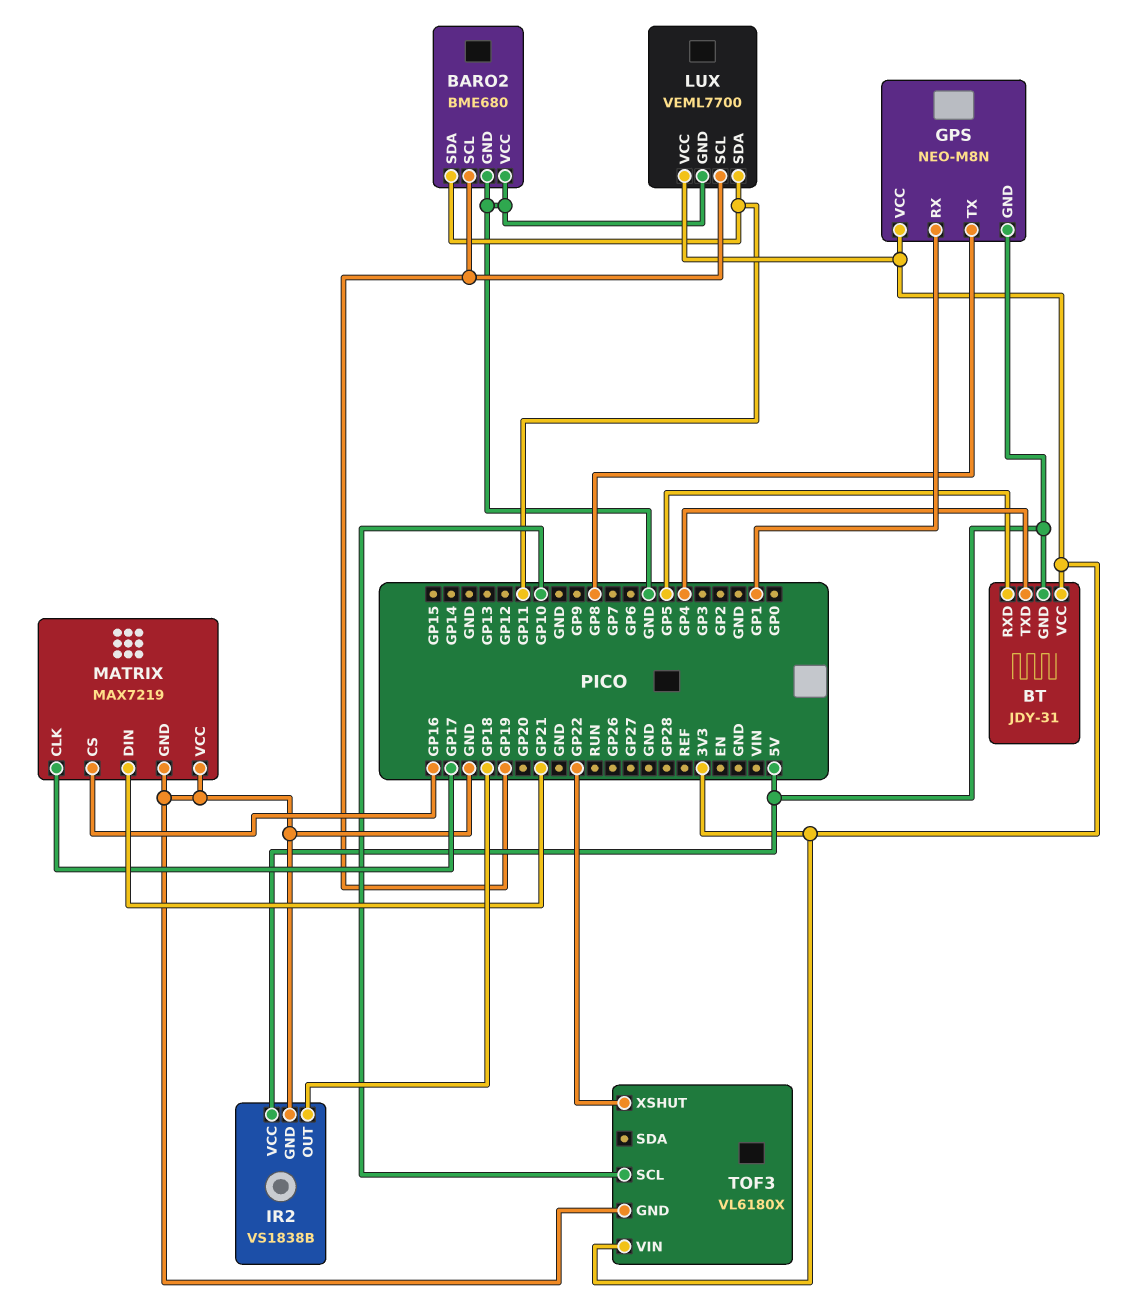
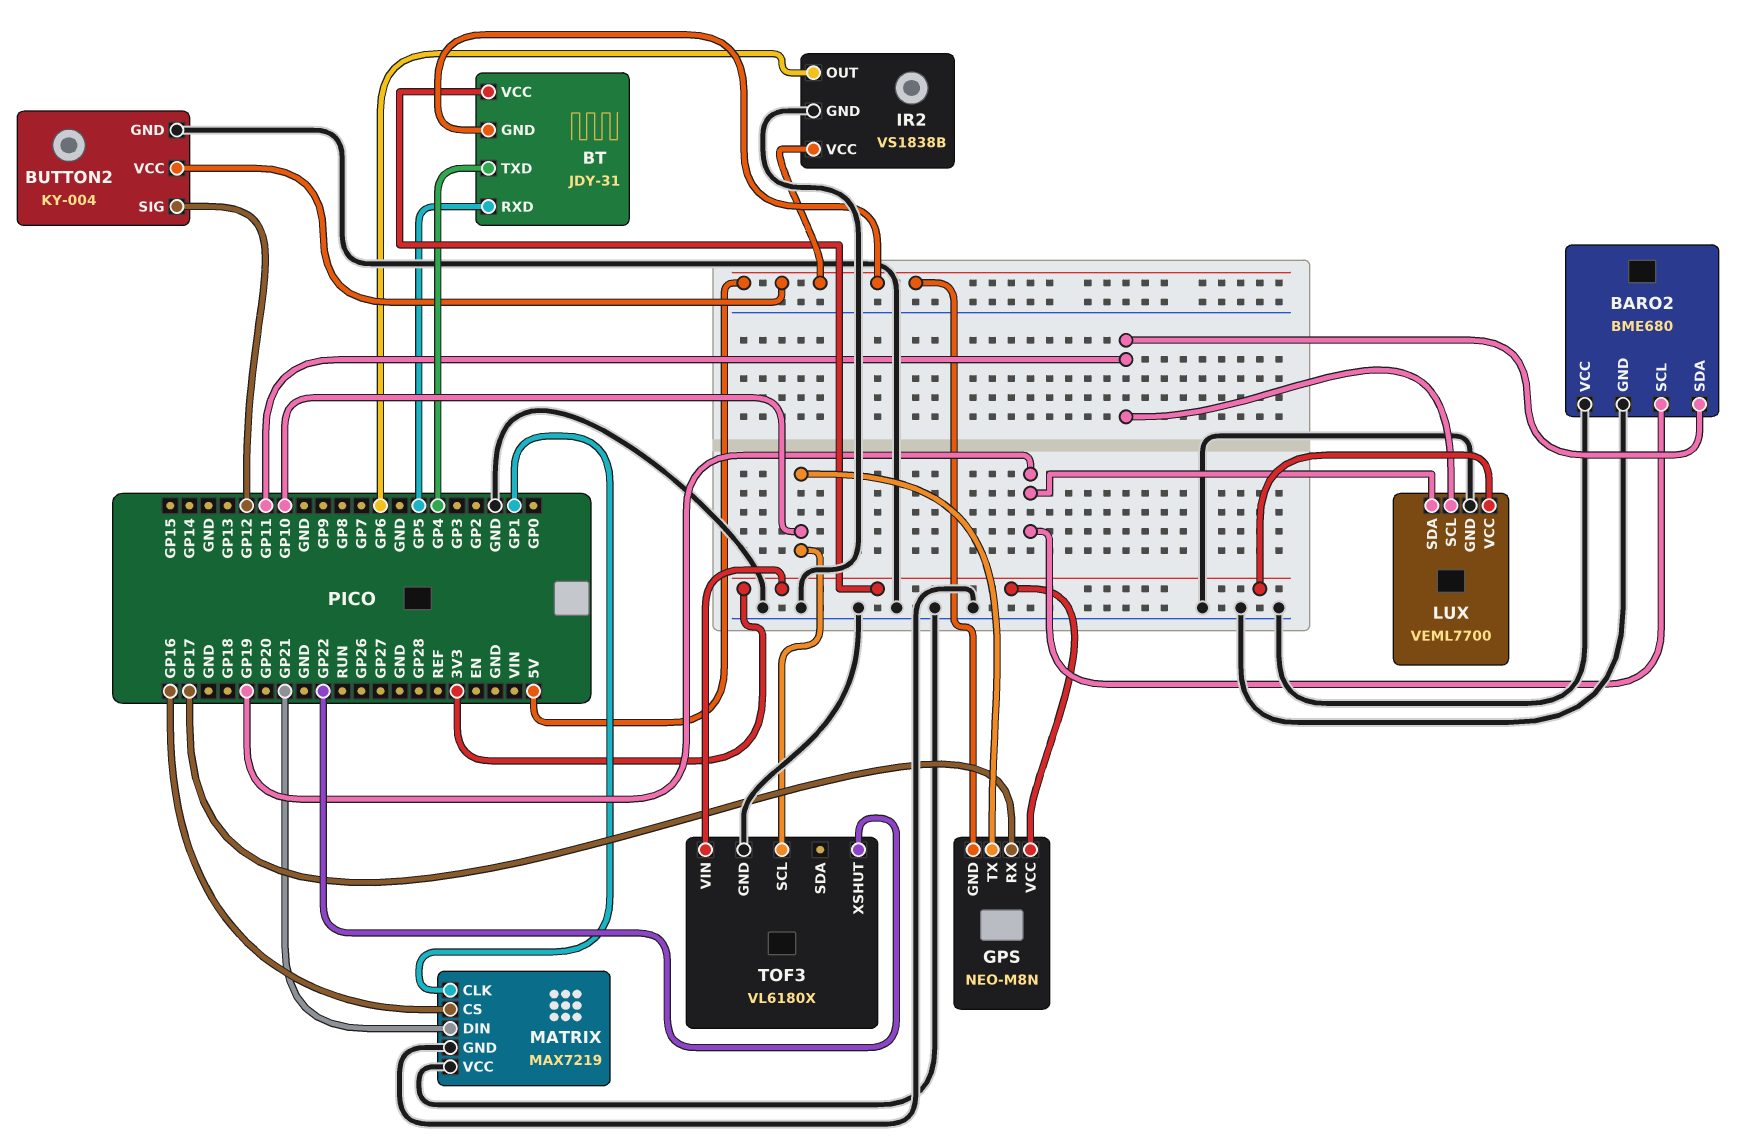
BUTTON2: none -> KY-004
BUTTON2 pin GND: none -> GND
BUTTON2 pin SIG: none -> GP12
BUTTON2 pin VCC: none -> 5V
GPS pin RX: GP1 -> GP17
GPS pin TX: GP8 -> GP10
IR2 pin OUT: GP18 -> GP6
LUX pin SCL: GP19 -> GP11
LUX pin SDA: GP11 -> GP19
MATRIX pin CLK: GP17 -> GP1

